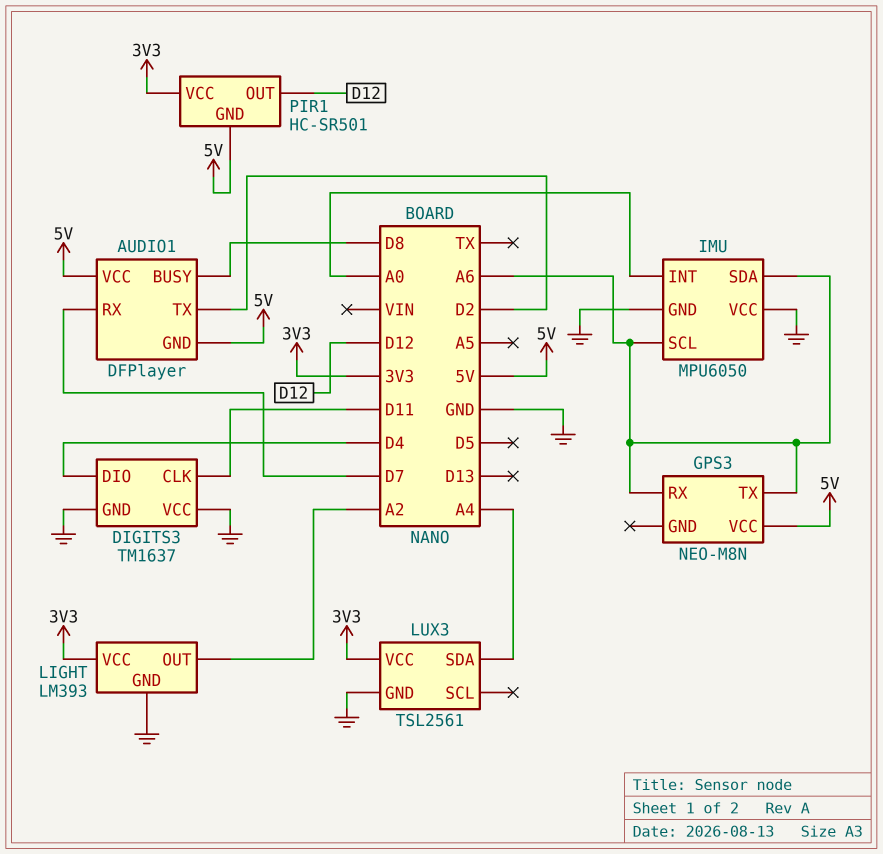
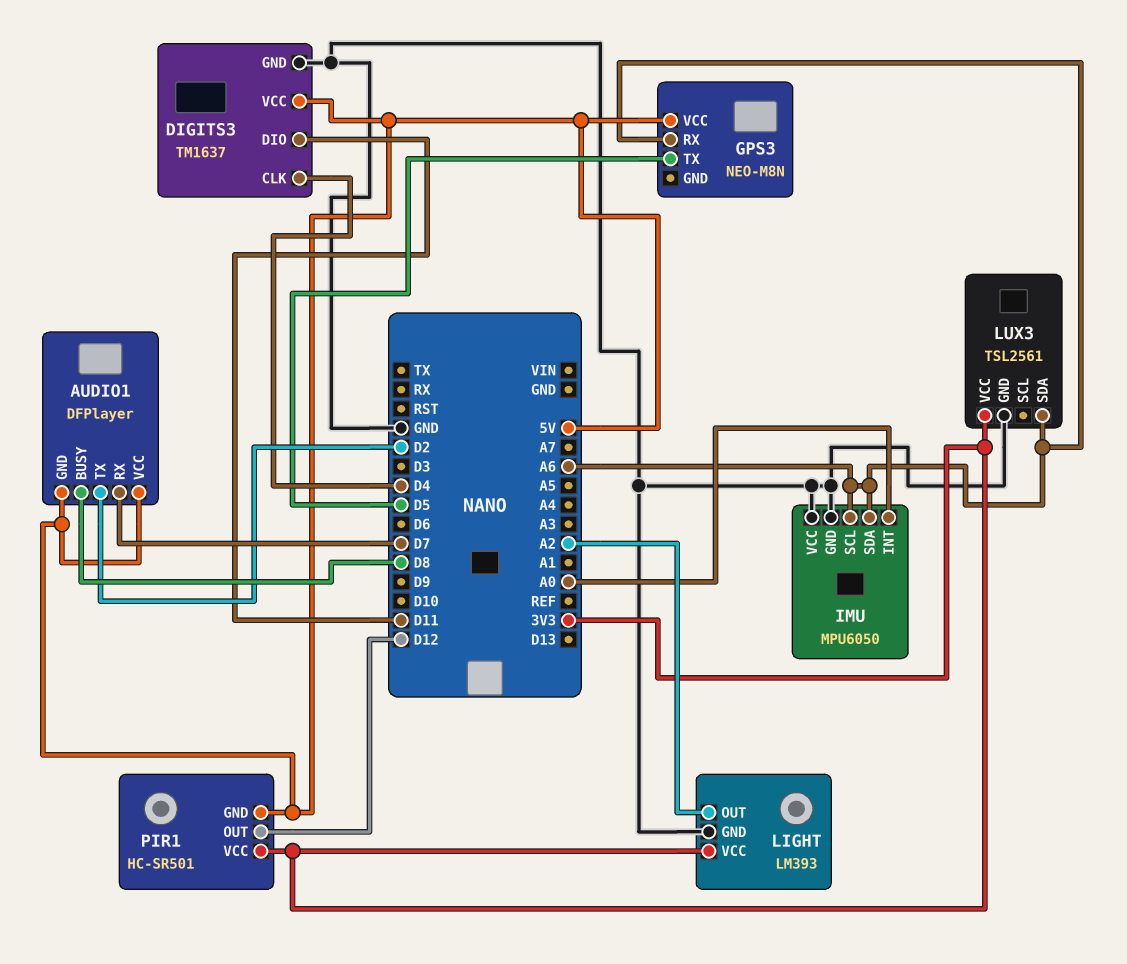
DIGITS3 pin CLK: D11 -> D4
DIGITS3 pin DIO: D4 -> D11
DIGITS3 pin VCC: GND -> 5V
GPS3 pin TX: A6 -> D5
LUX3 pin SDA: A4 -> A6

